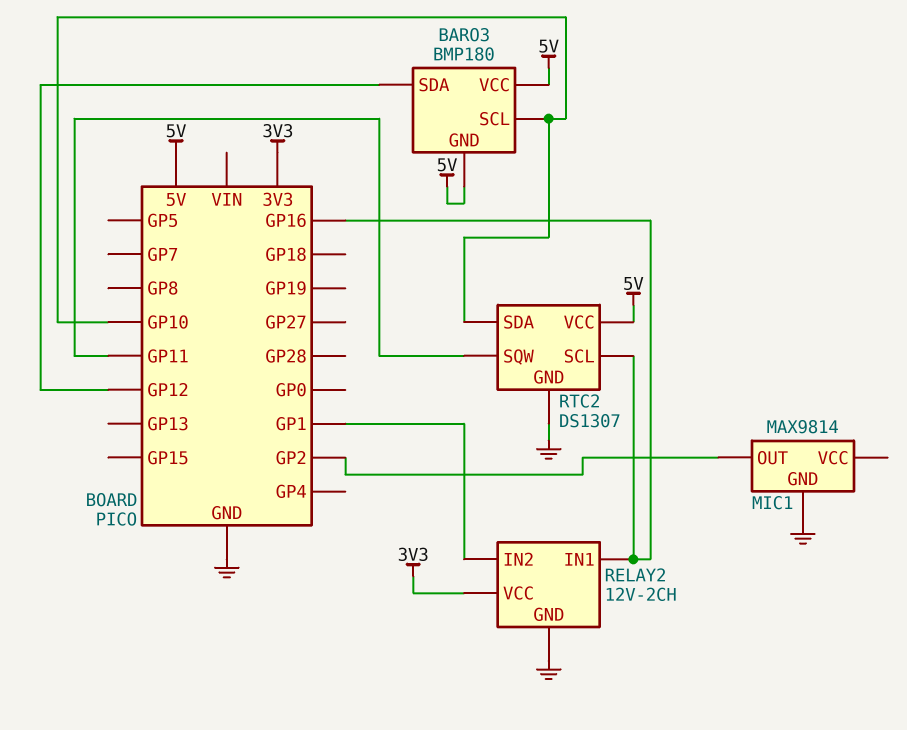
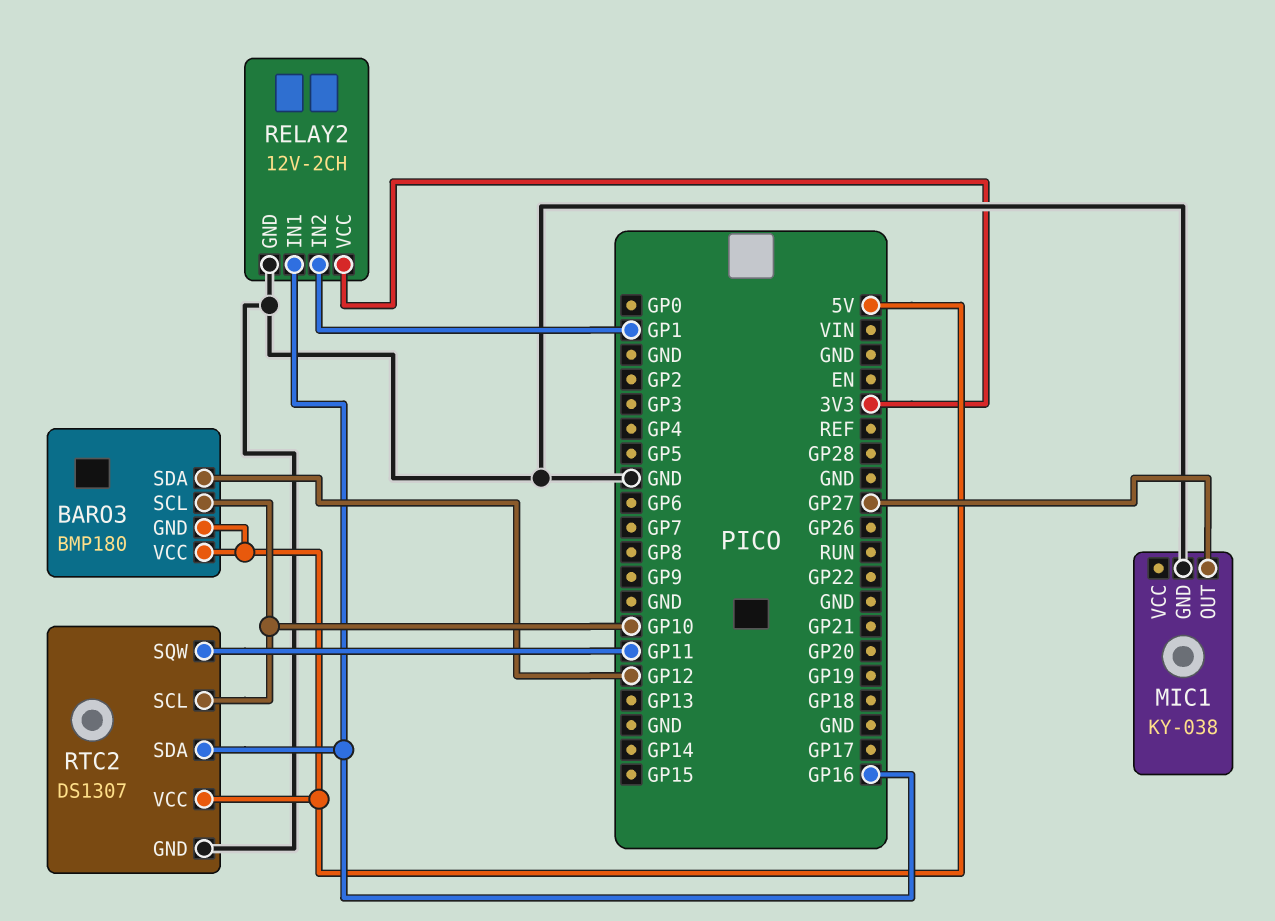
MIC1: MAX9814 -> KY-038
MIC1 pin OUT: GP2 -> GP27
RTC2 pin SCL: GP16 -> GP10
RTC2 pin SDA: GP10 -> GP16

